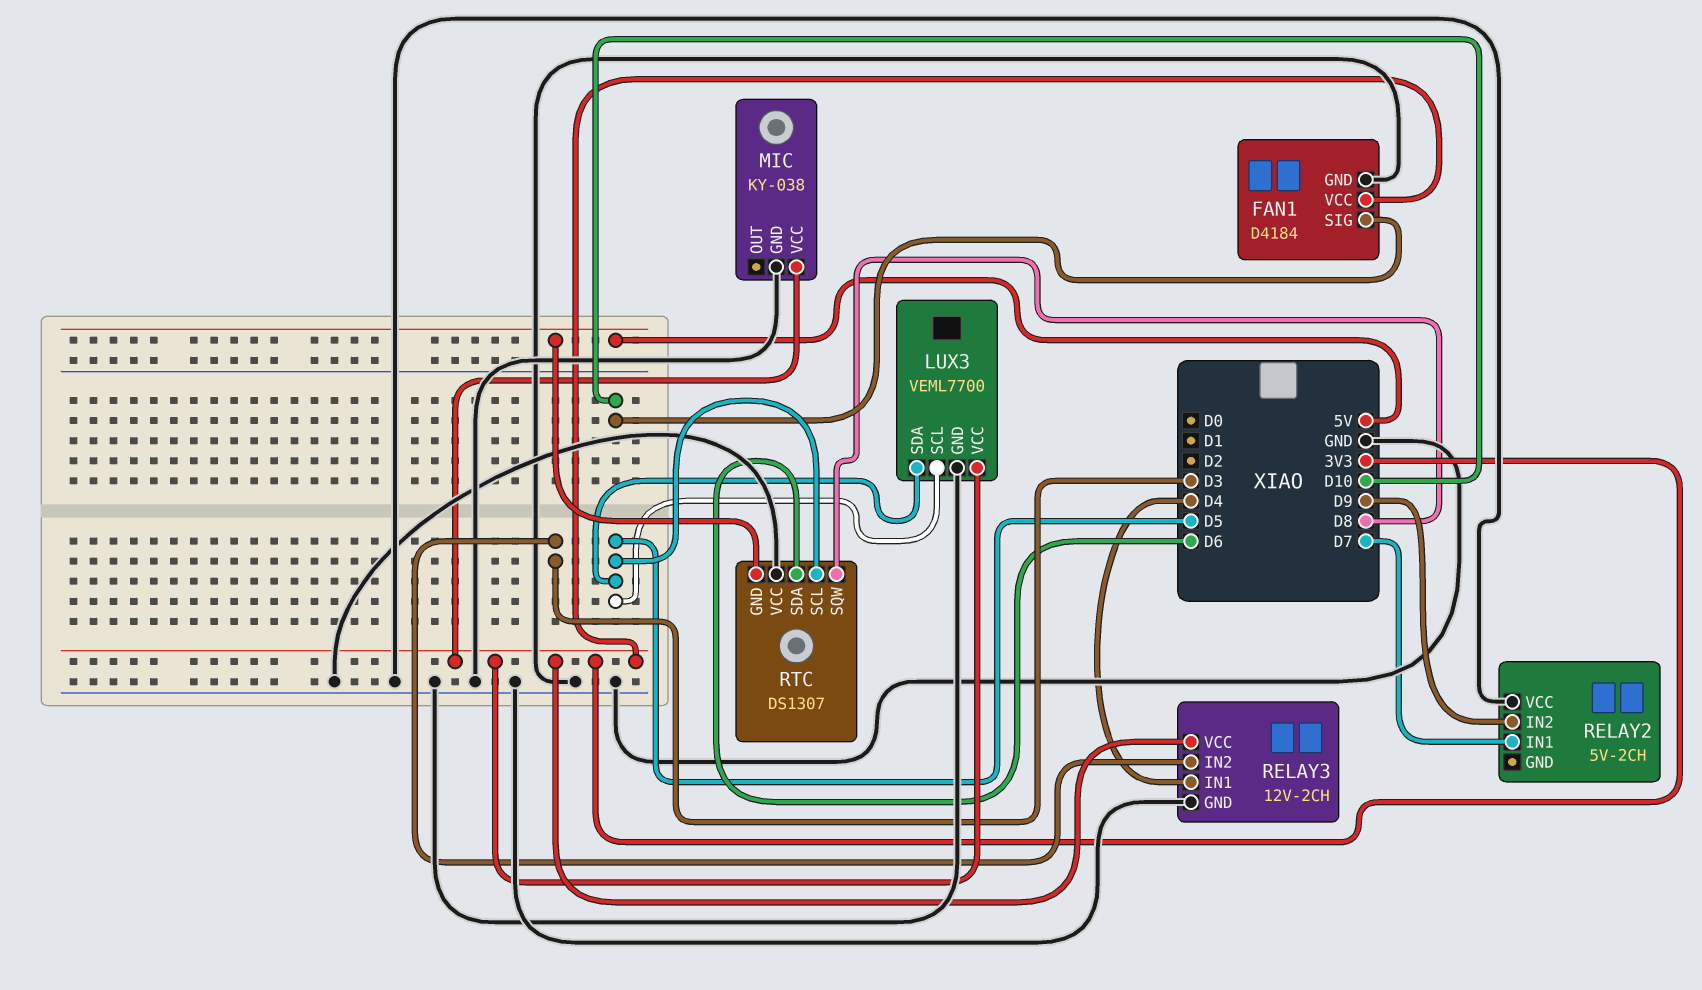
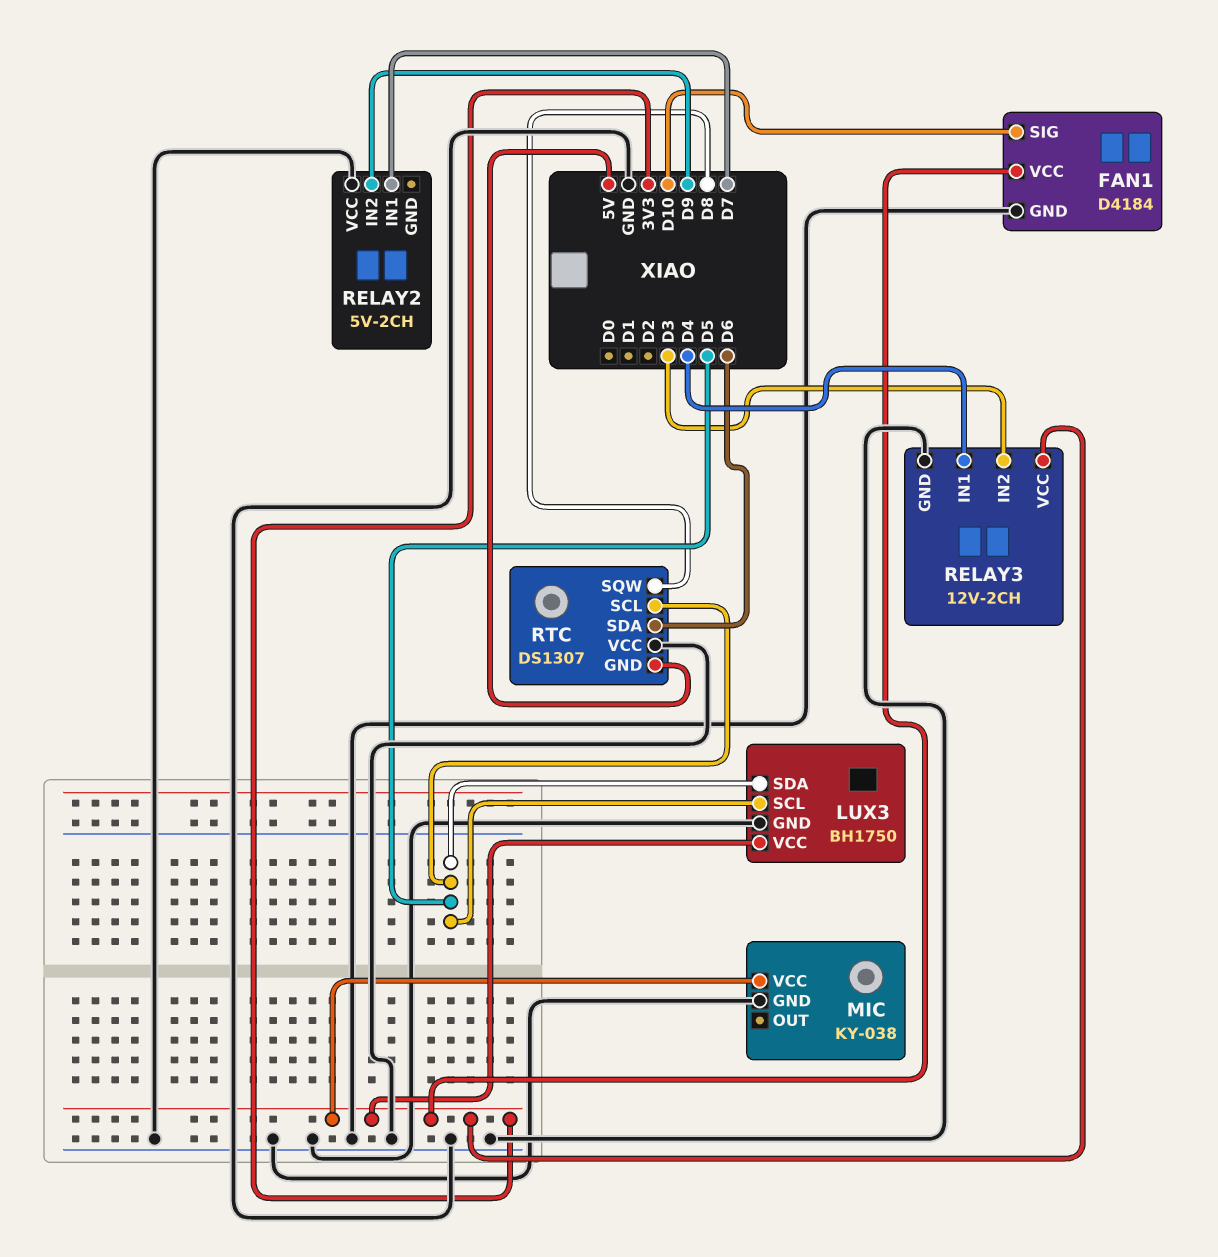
LUX3: VEML7700 -> BH1750

